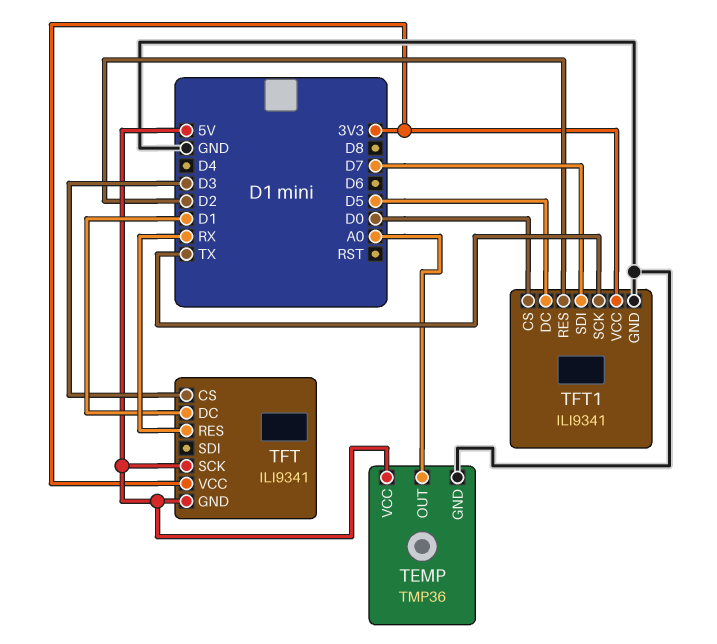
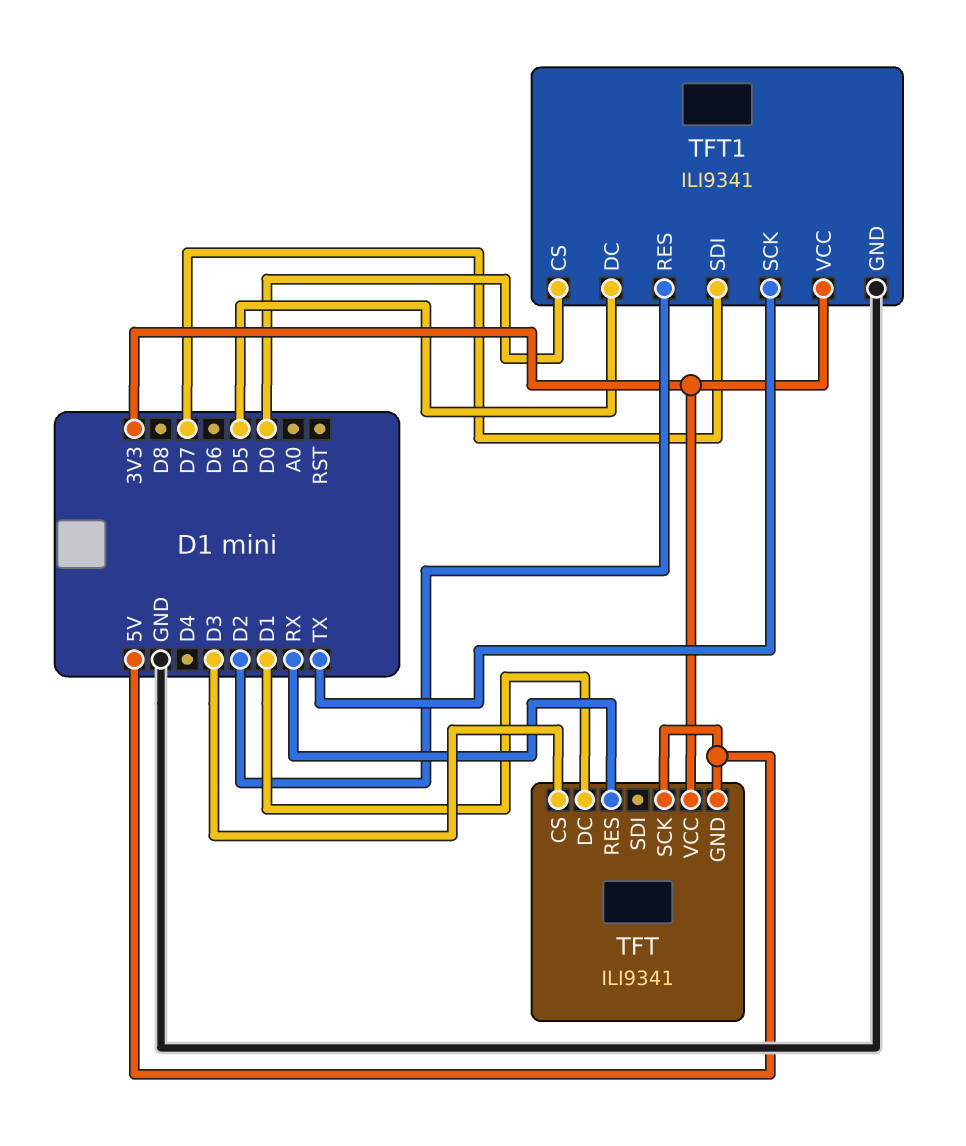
TEMP: TMP36 -> none
TEMP pin GND: GND -> none
TEMP pin OUT: A0 -> none
TEMP pin VCC: 5V -> none

